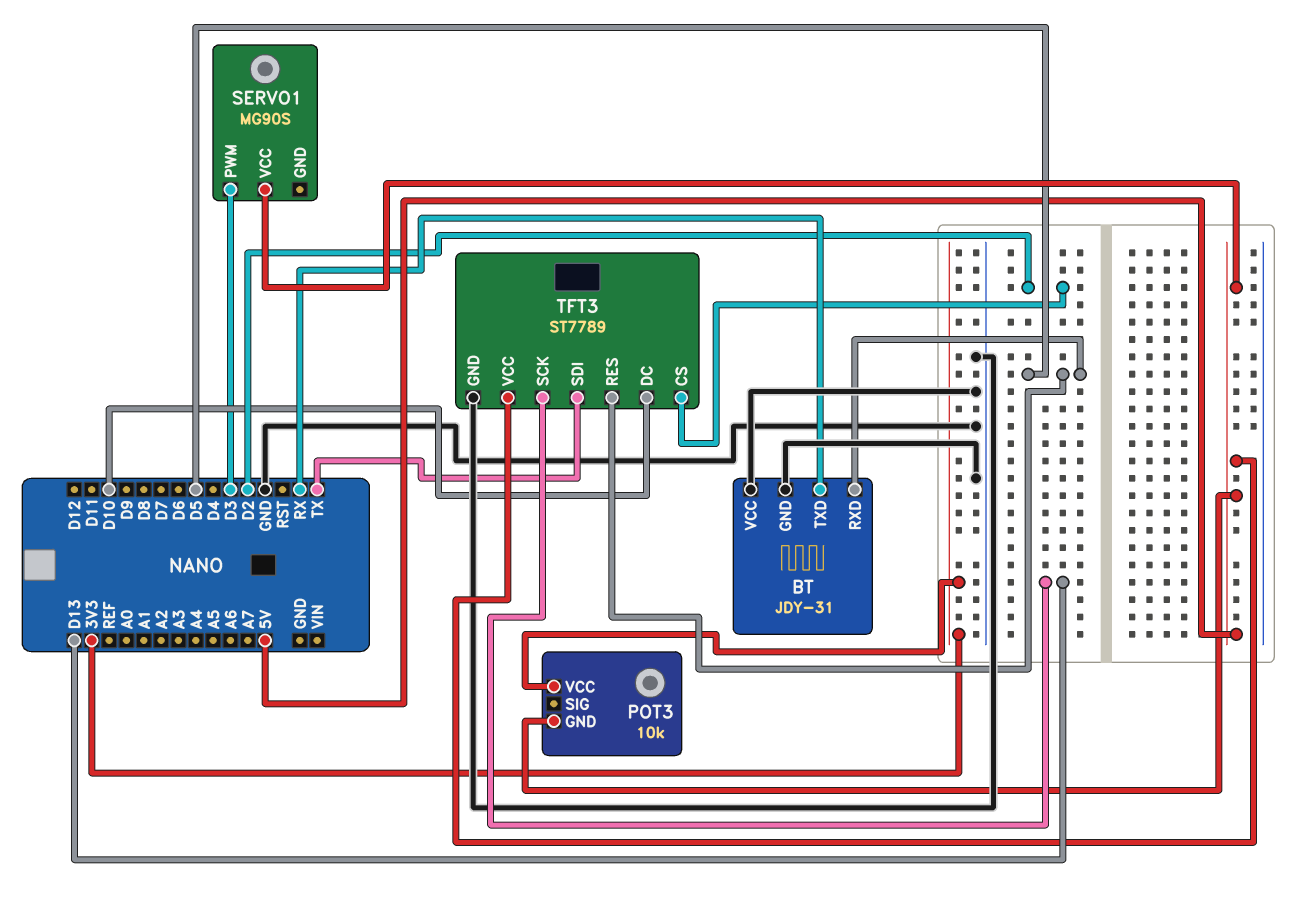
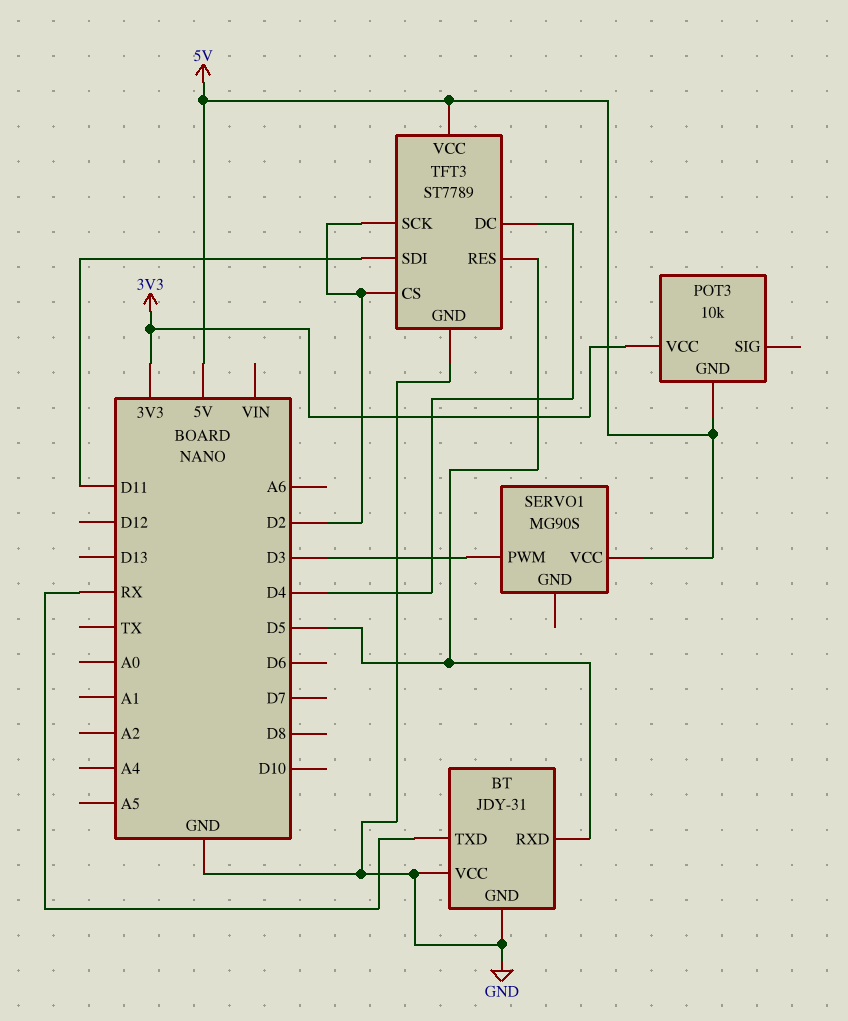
TFT3 pin DC: D10 -> D4
TFT3 pin SCK: D13 -> D2
TFT3 pin SDI: TX -> D11

